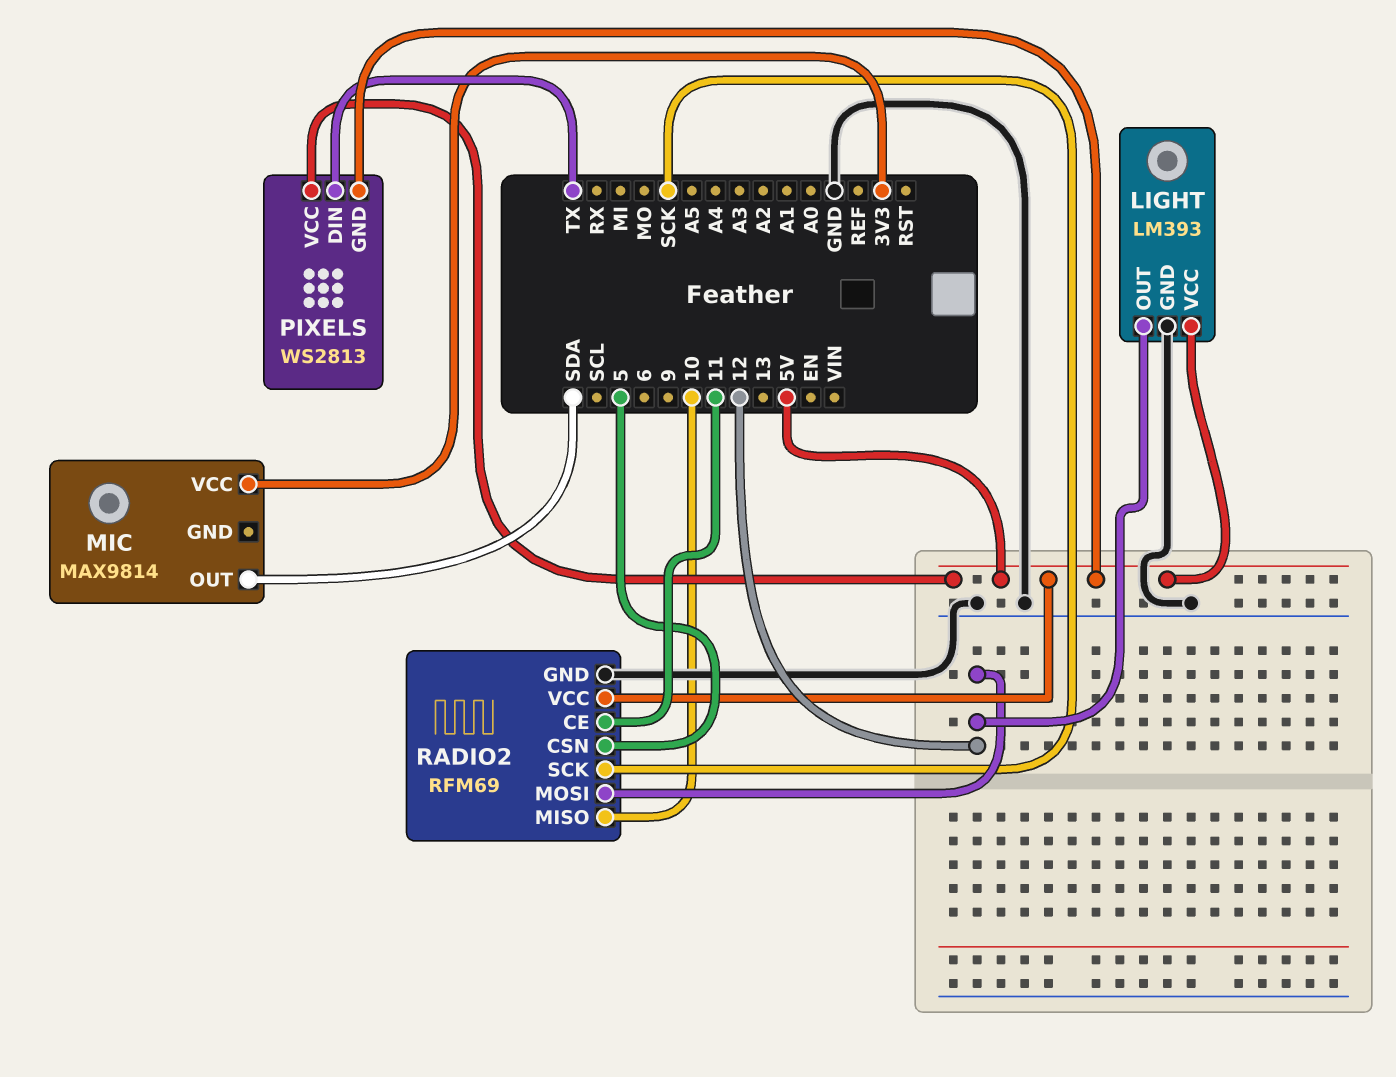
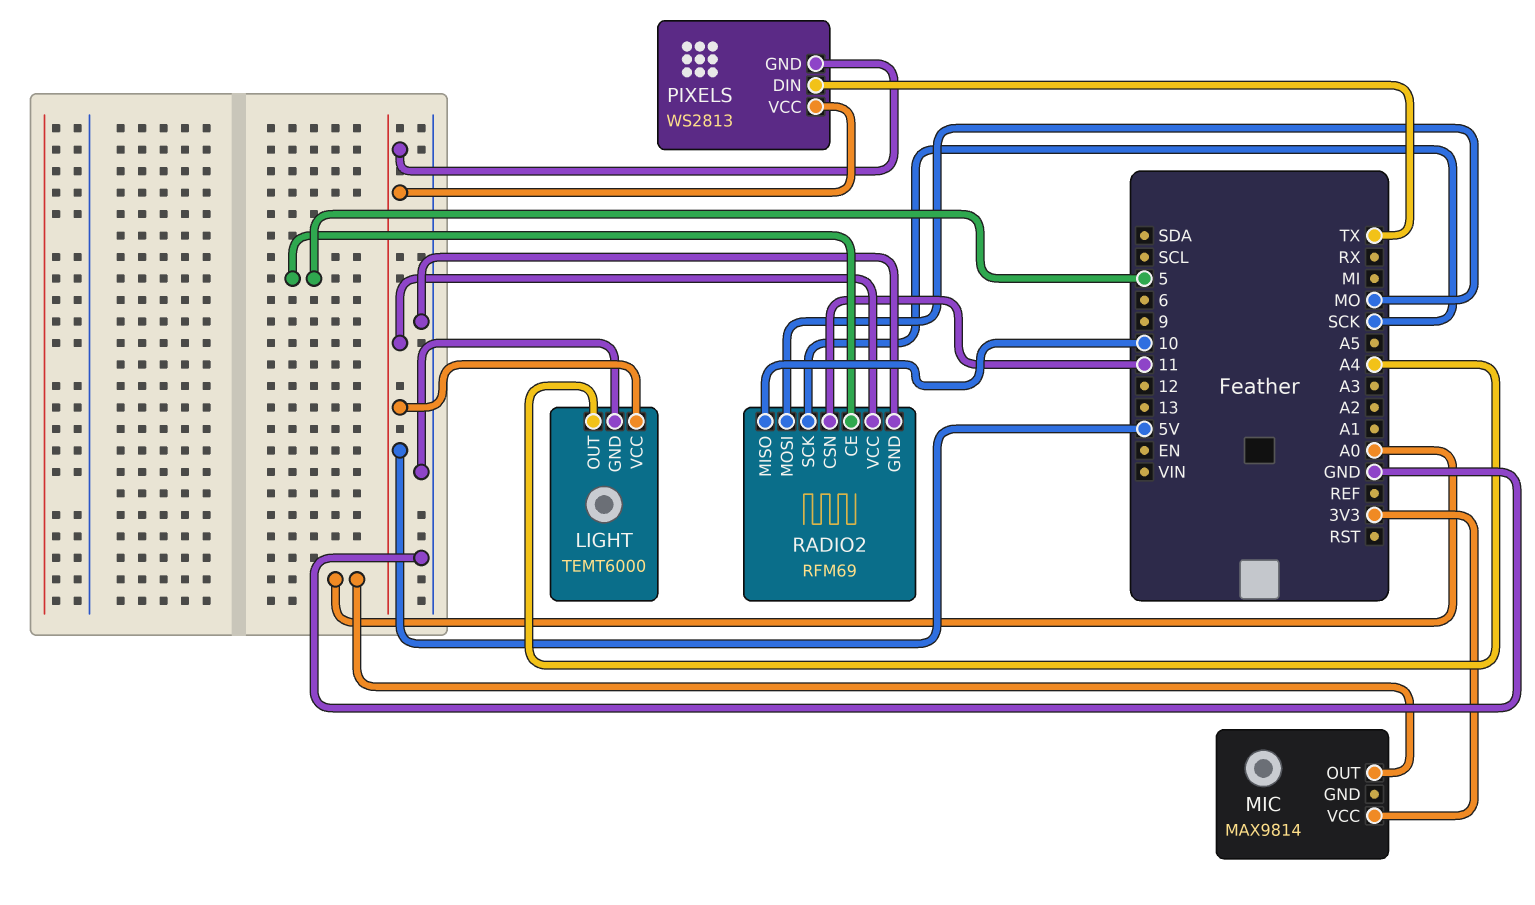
LIGHT: LM393 -> TEMT6000
LIGHT pin OUT: 12 -> A4
MIC pin OUT: SDA -> A0
RADIO2 pin CE: 11 -> 5
RADIO2 pin CSN: 5 -> 11
RADIO2 pin MOSI: 12 -> MO

